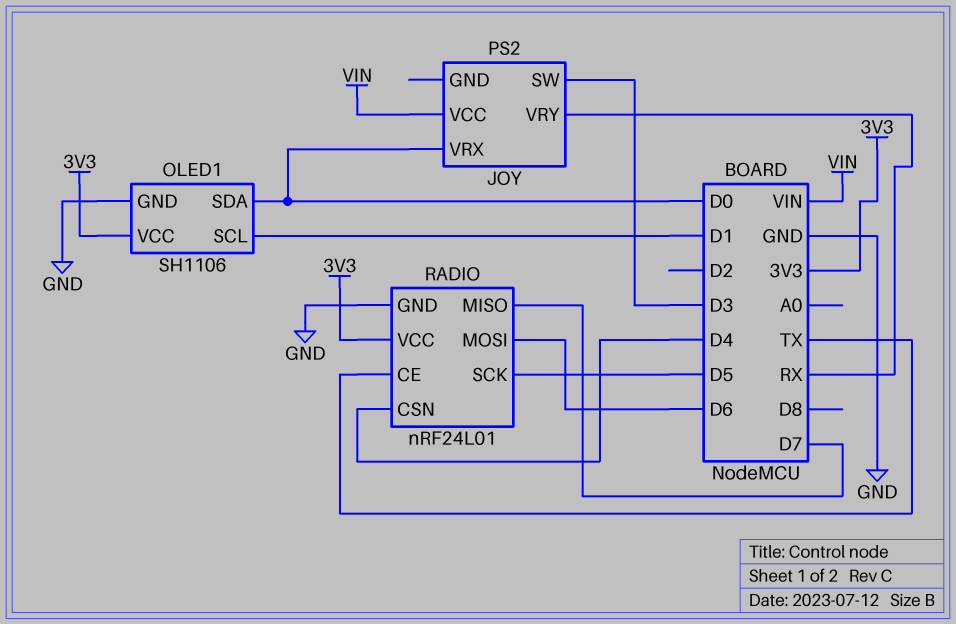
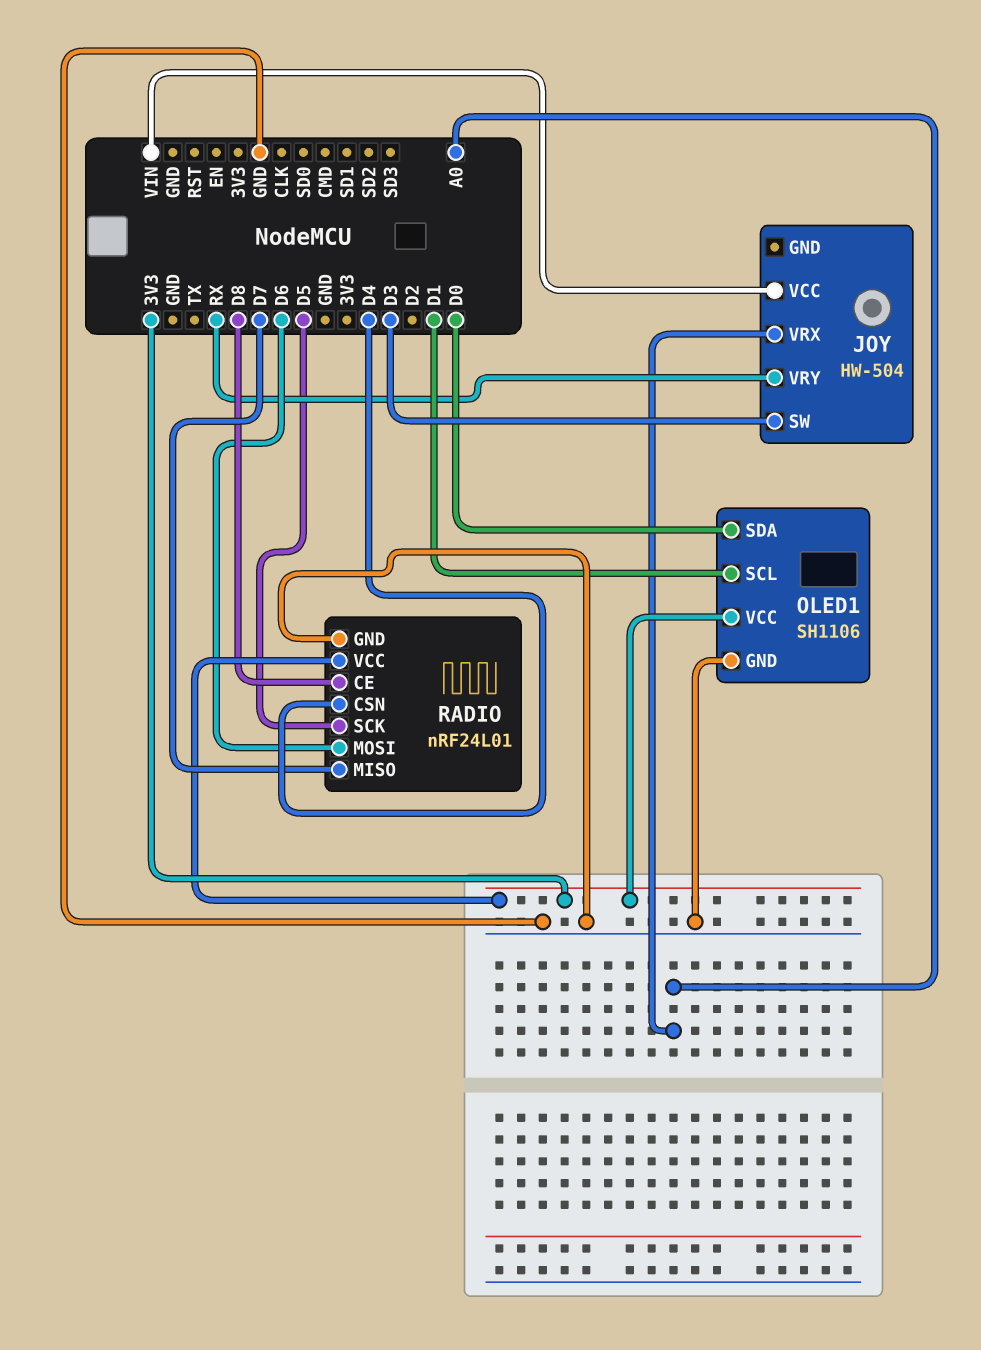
JOY: PS2 -> HW-504
JOY pin VRX: D0 -> A0
RADIO pin CE: TX -> D8

